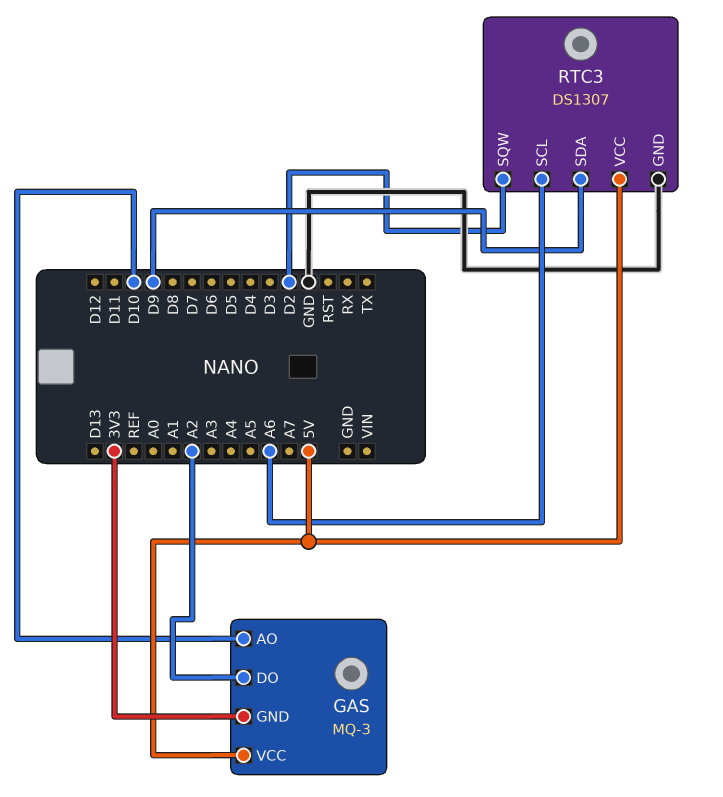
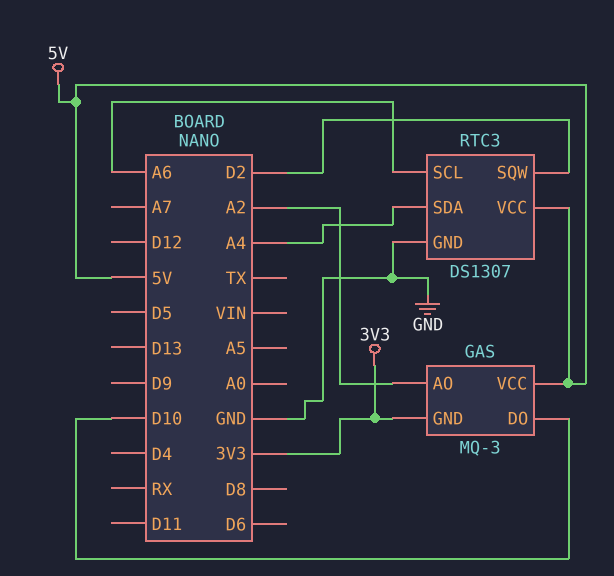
GAS pin AO: D10 -> A2
GAS pin DO: A2 -> D10
RTC3 pin SDA: D9 -> A4

